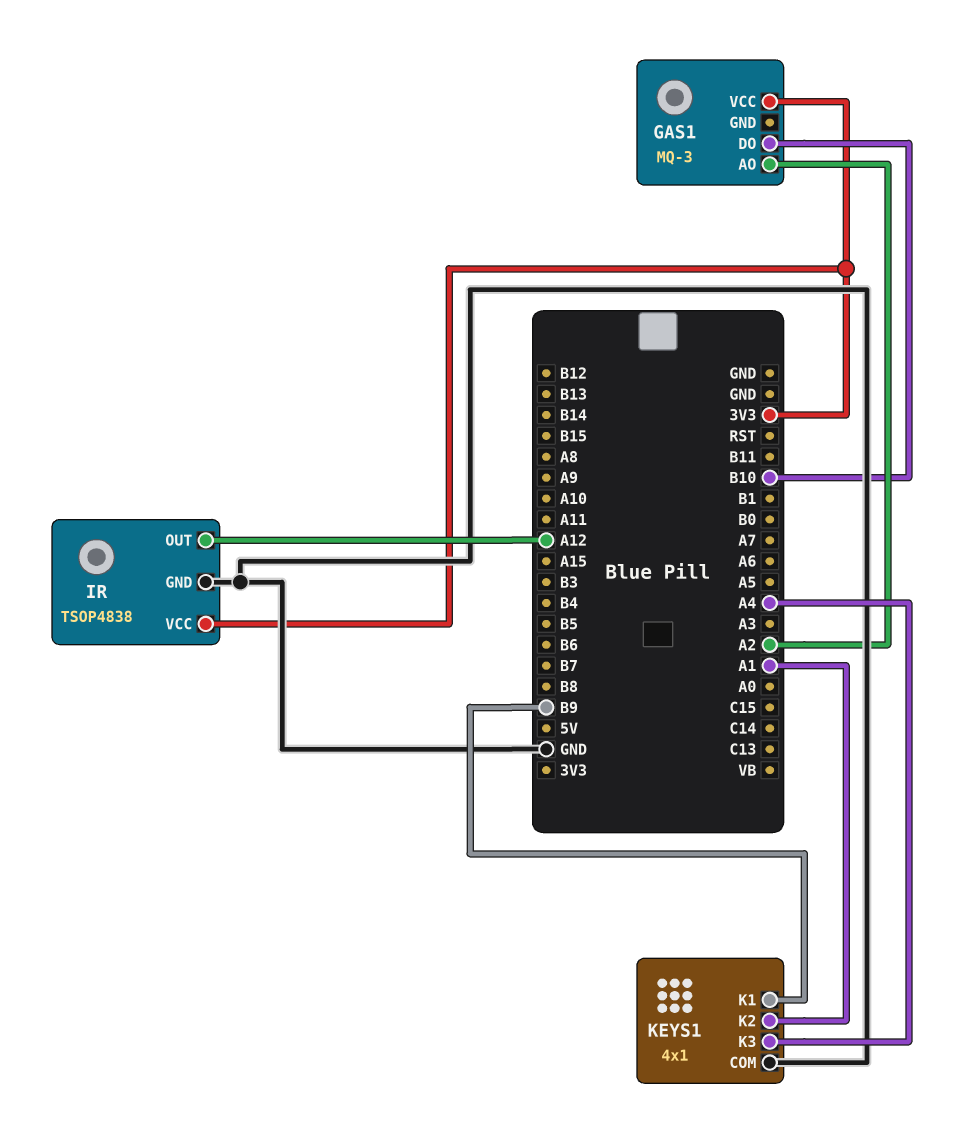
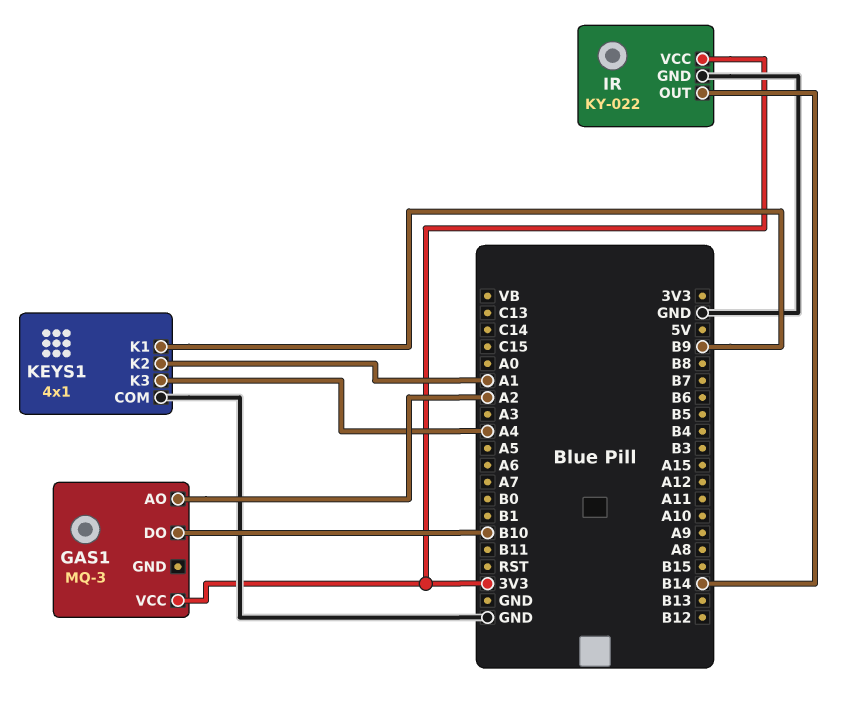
IR: TSOP4838 -> KY-022
IR pin OUT: A12 -> B14

